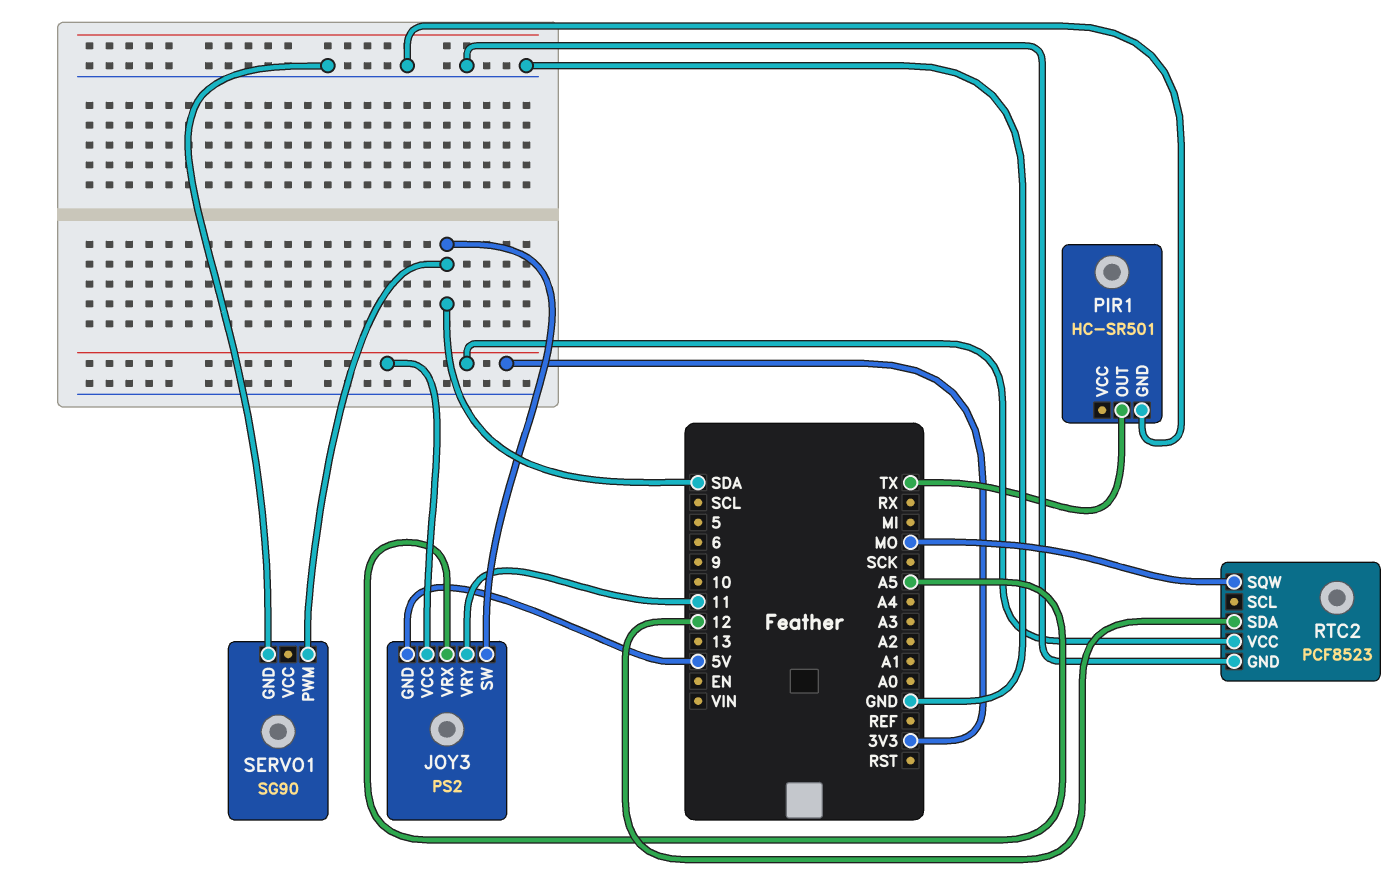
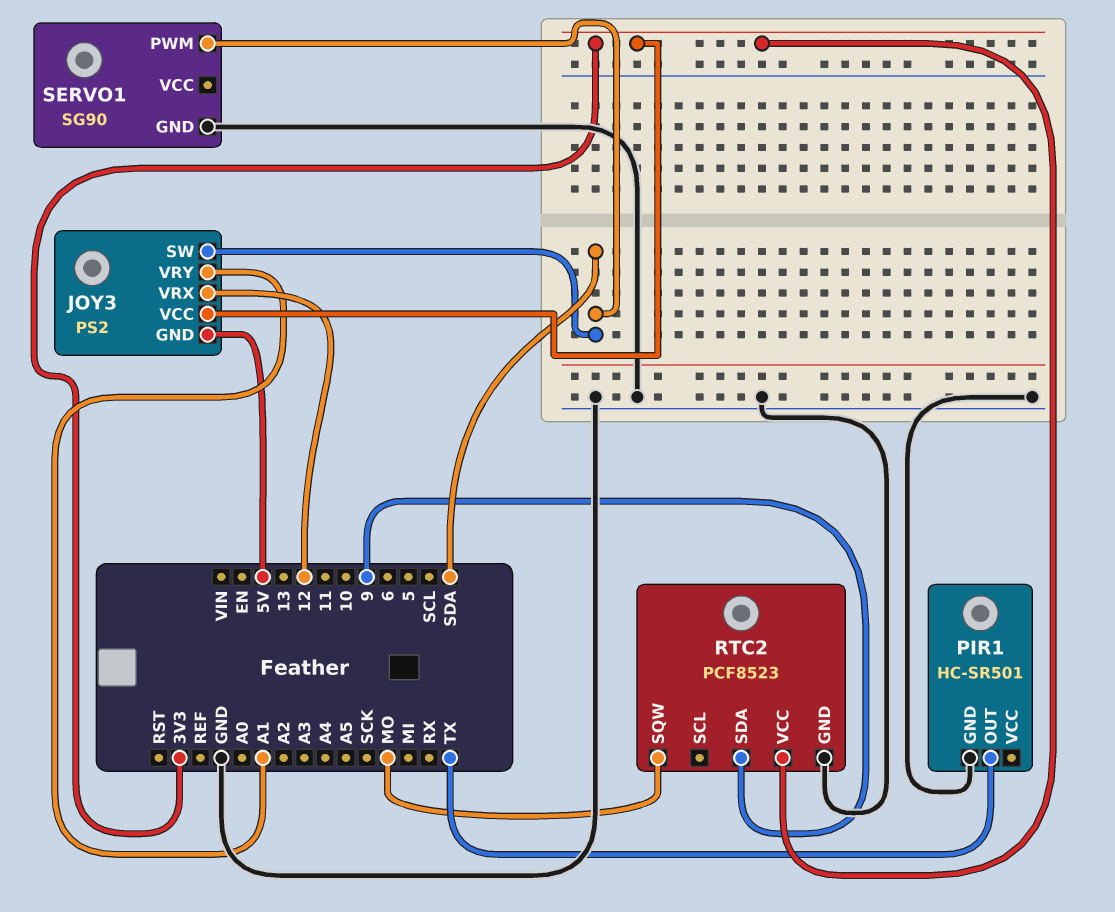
JOY3 pin VRX: A5 -> 12
JOY3 pin VRY: 11 -> A1
RTC2 pin SDA: 12 -> 9

